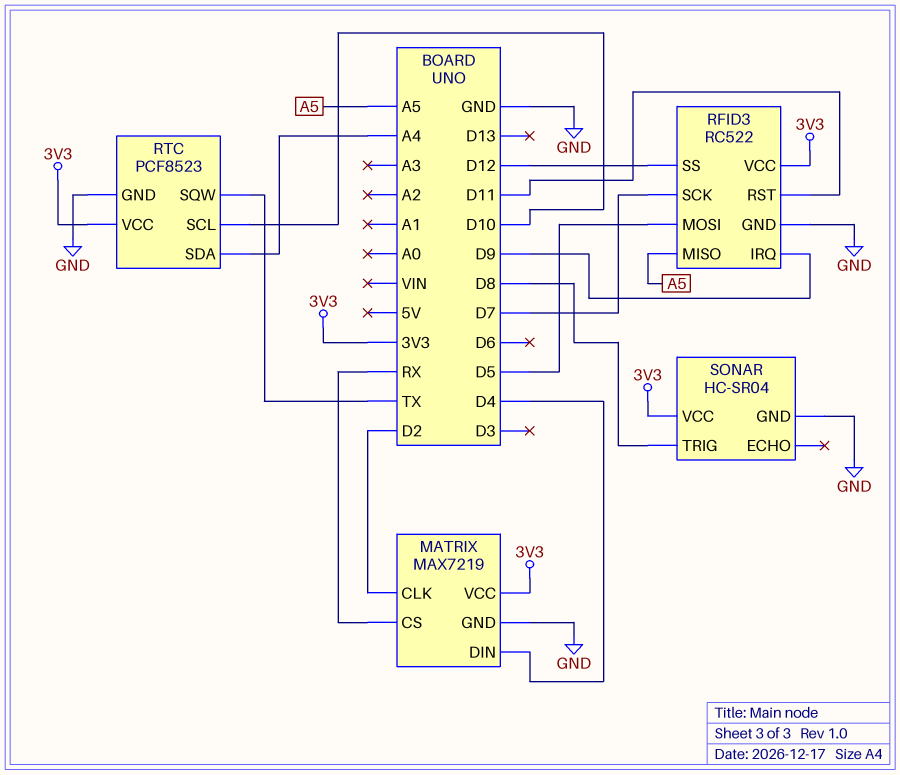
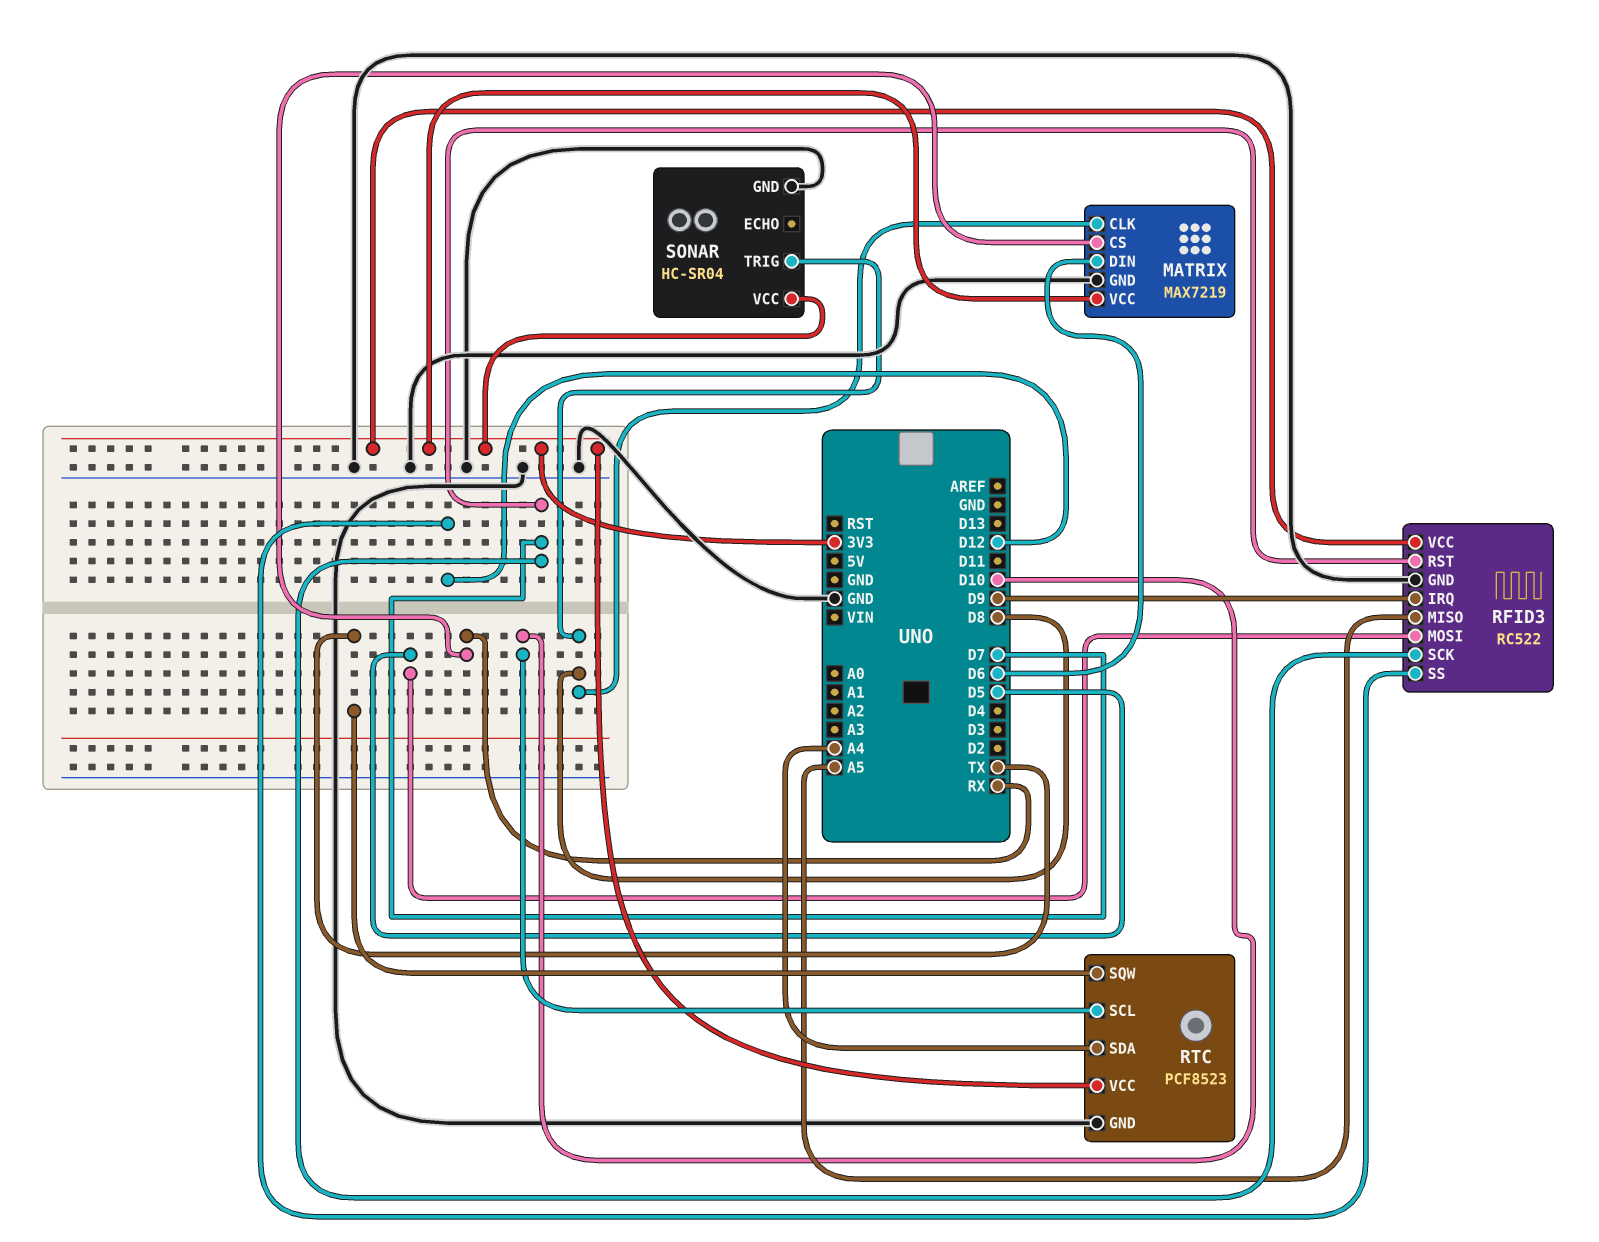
MATRIX pin CLK: D2 -> D8
MATRIX pin DIN: D4 -> D6
RFID3 pin RST: D11 -> D7

